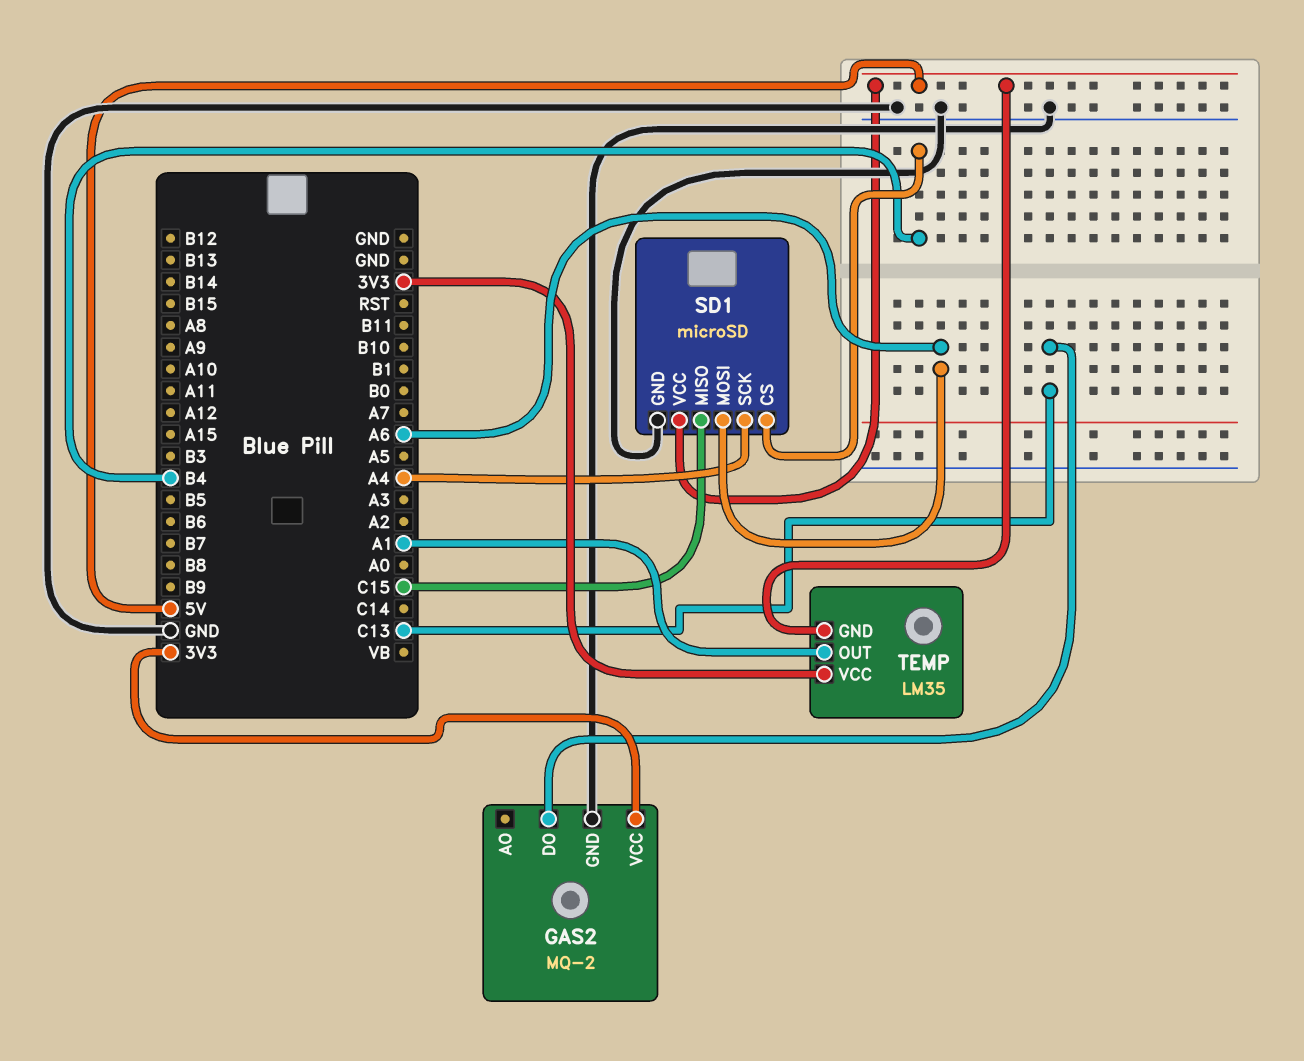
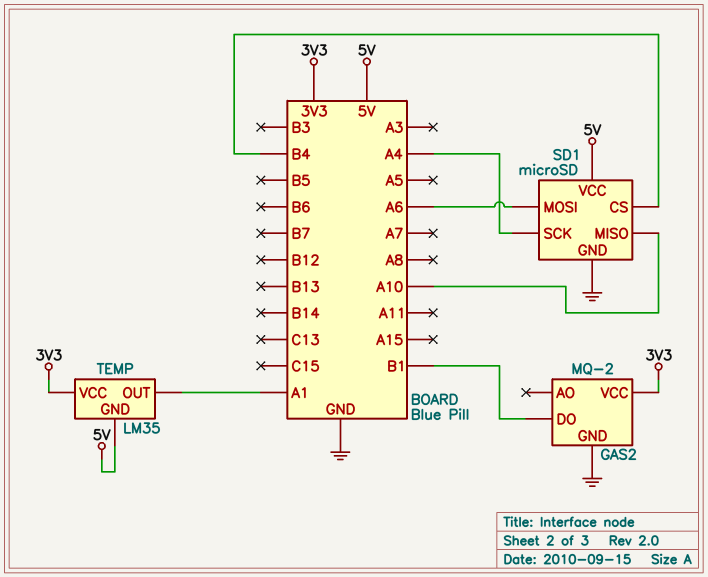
GAS2 pin DO: C13 -> B1
SD1 pin MISO: C15 -> A10

